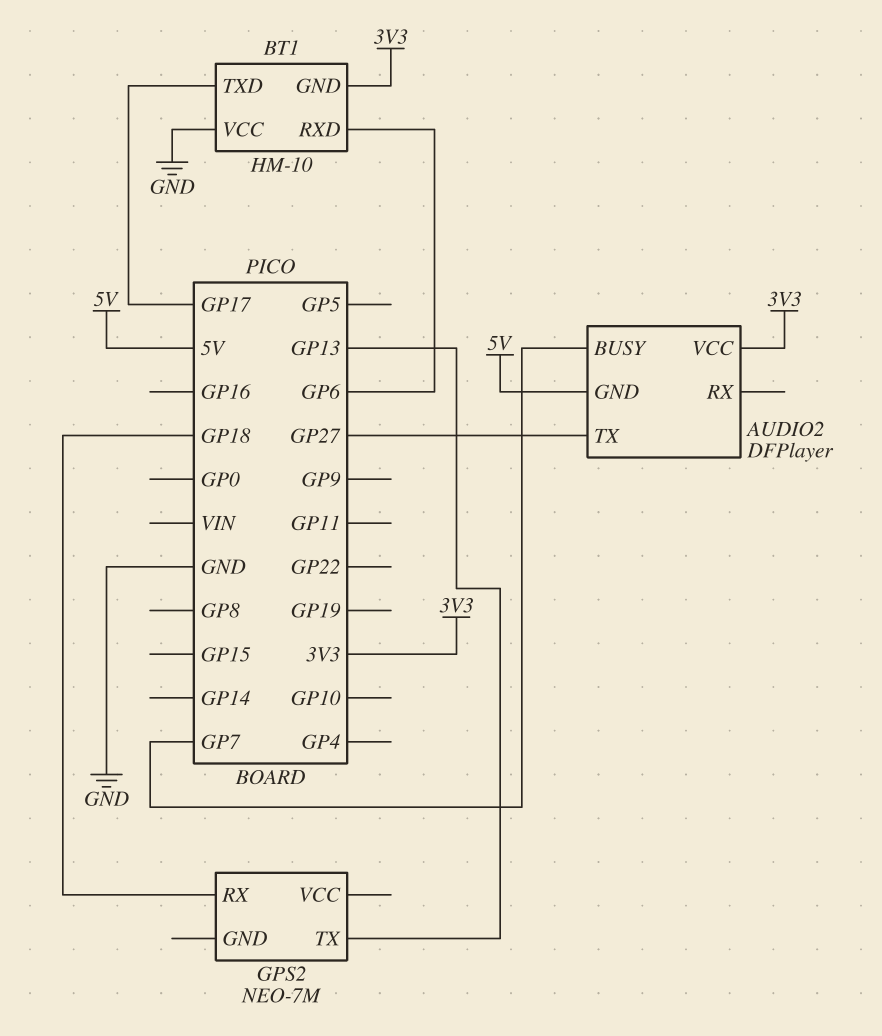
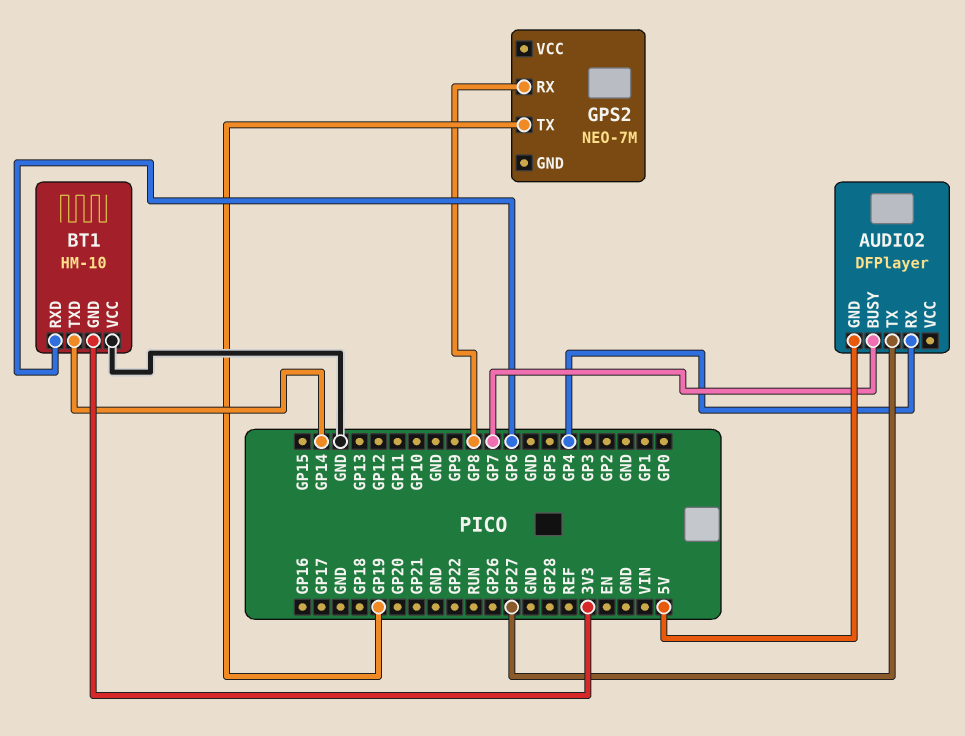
AUDIO2 pin RX: none -> GP4
AUDIO2 pin VCC: 3V3 -> none
BT1 pin TXD: GP17 -> GP14
GPS2 pin RX: GP18 -> GP8
GPS2 pin TX: GP13 -> GP19

